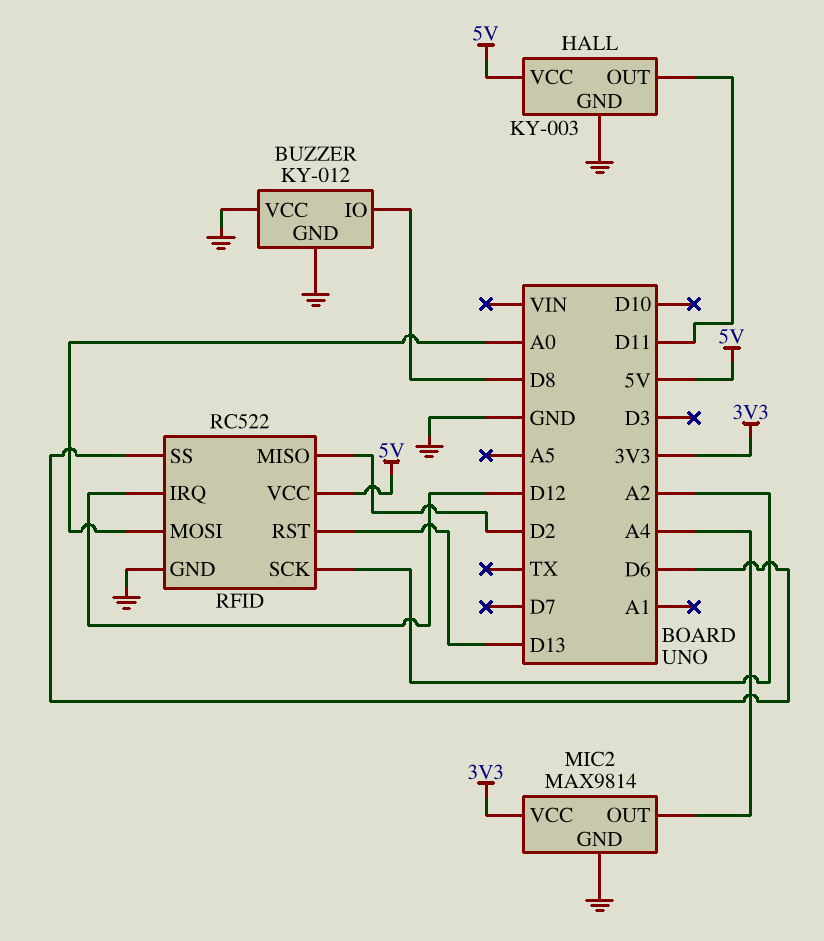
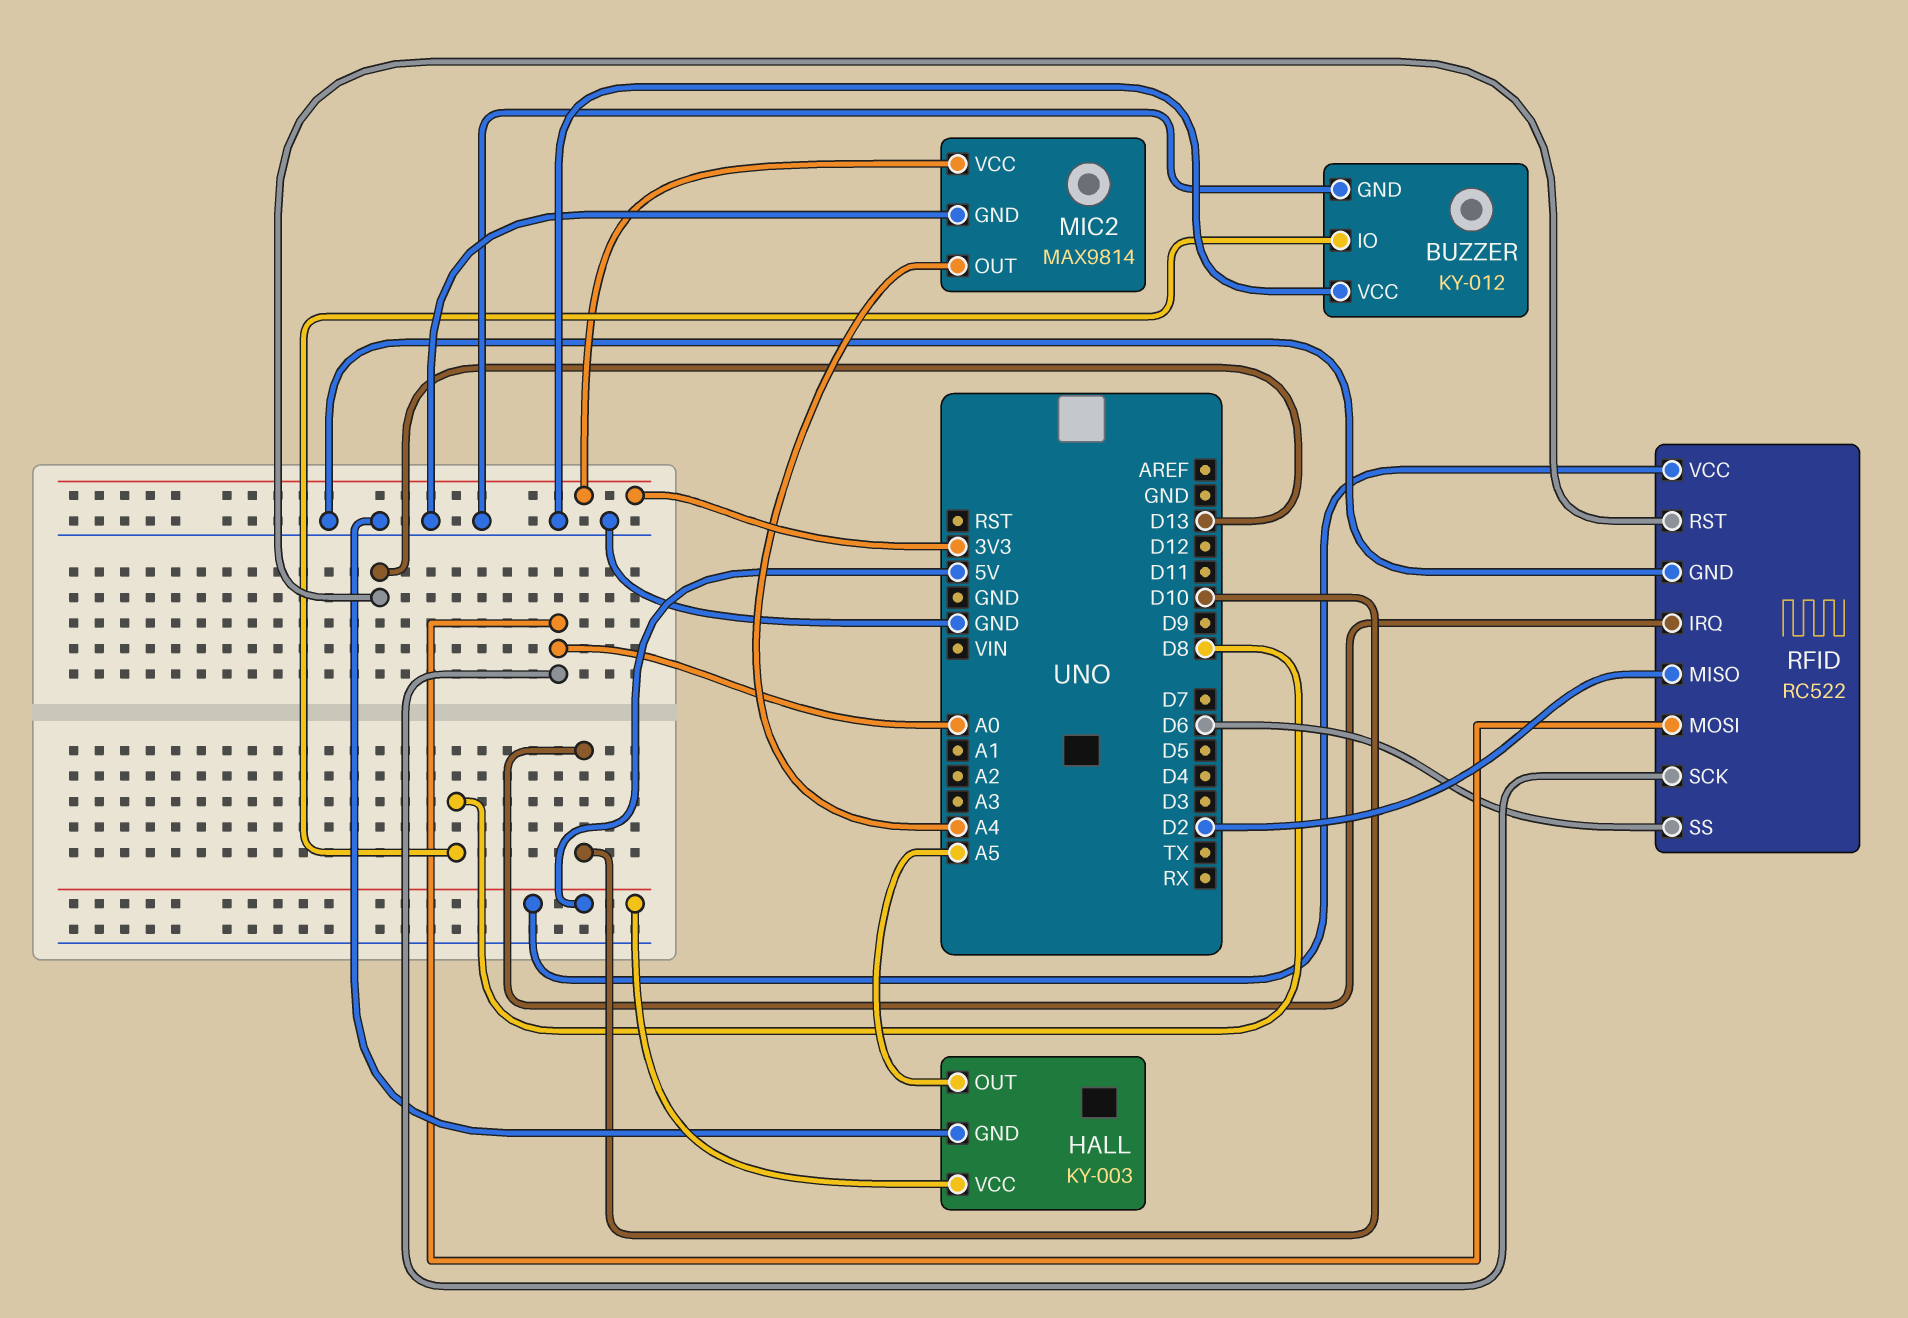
HALL pin OUT: D11 -> A5
RFID pin IRQ: D12 -> D10
RFID pin SCK: A2 -> A0

